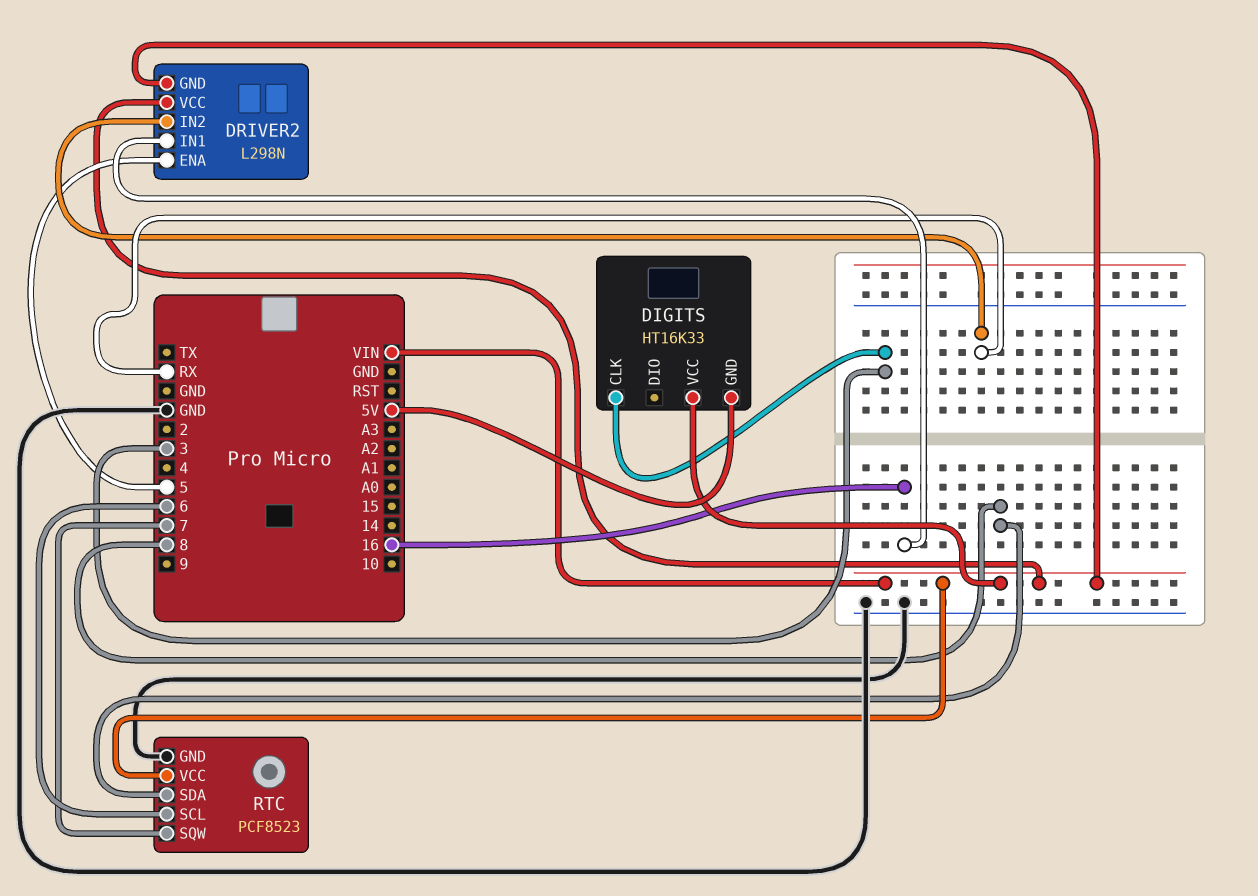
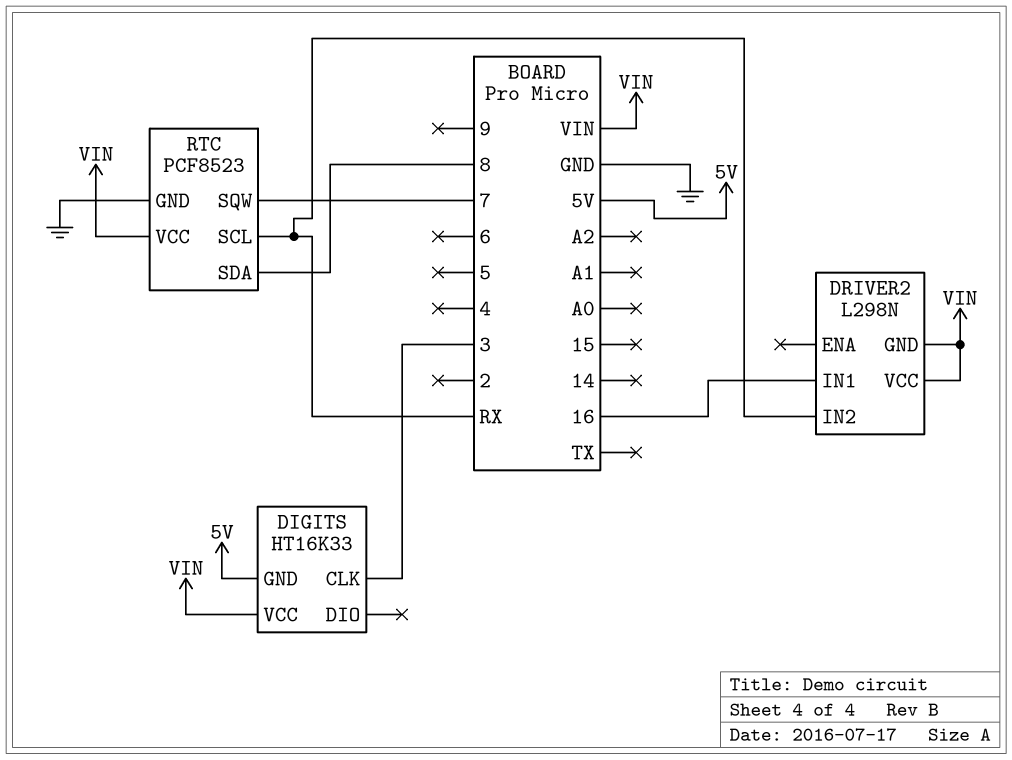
DRIVER2 pin ENA: 5 -> none
RTC pin SCL: 6 -> RX

